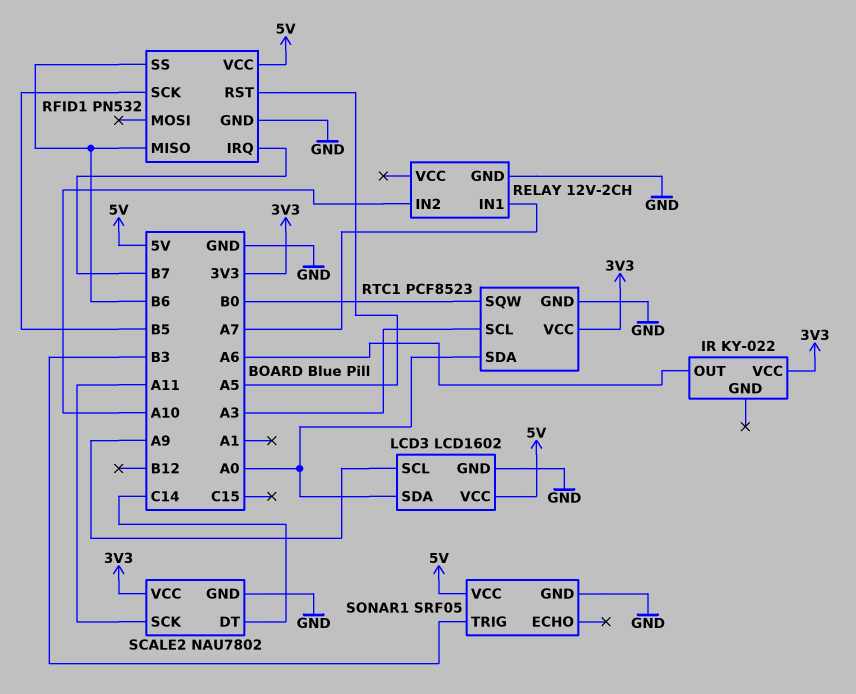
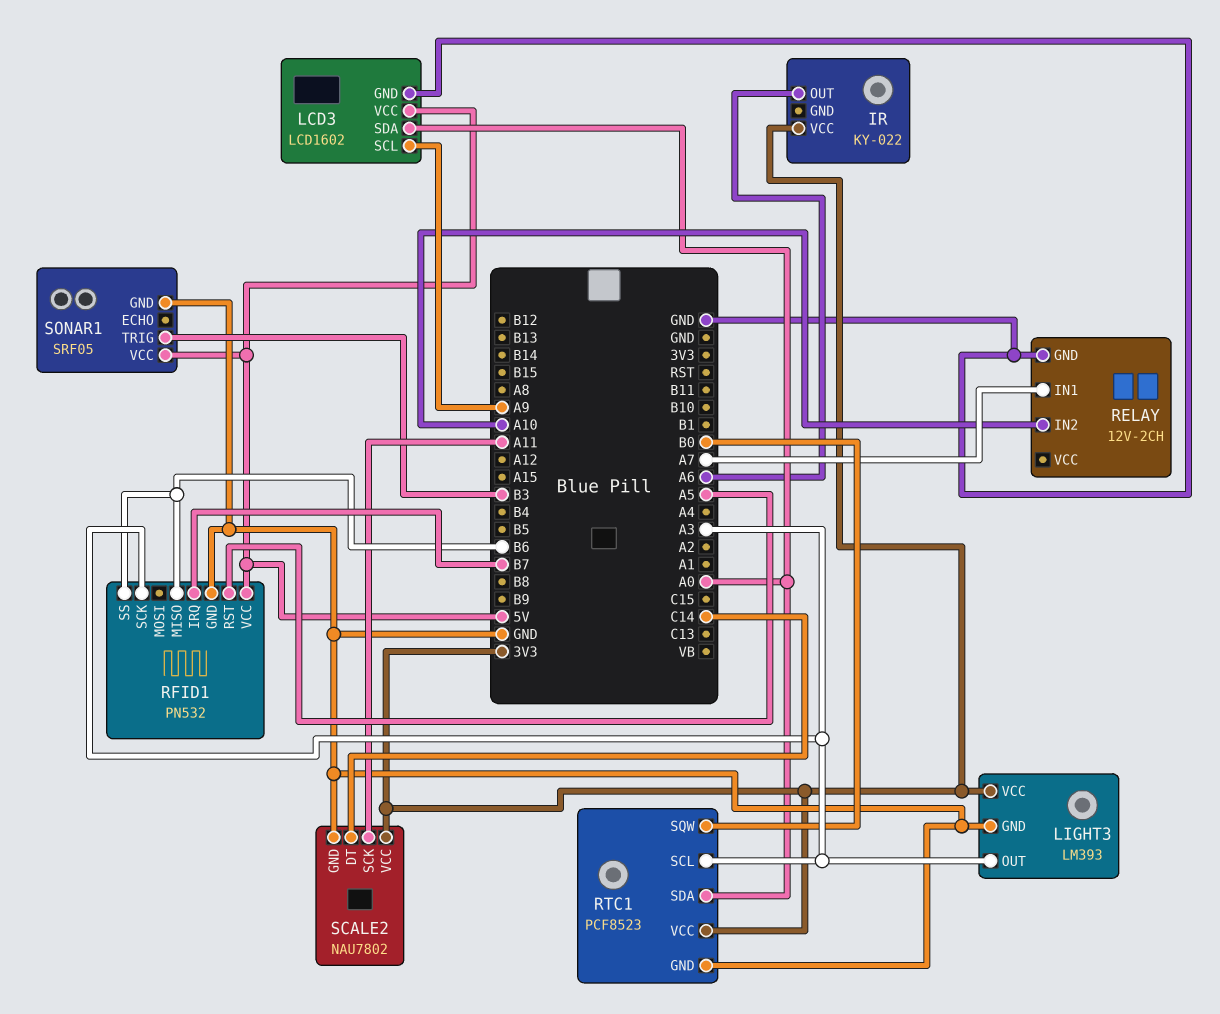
LIGHT3: none -> LM393
LIGHT3 pin GND: none -> GND
LIGHT3 pin OUT: none -> A3
LIGHT3 pin VCC: none -> 3V3
RFID1 pin SCK: B5 -> A3

